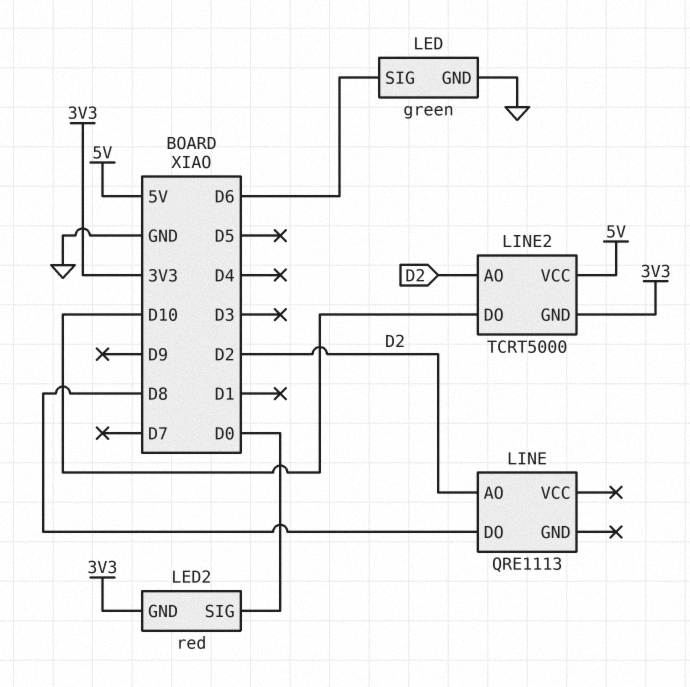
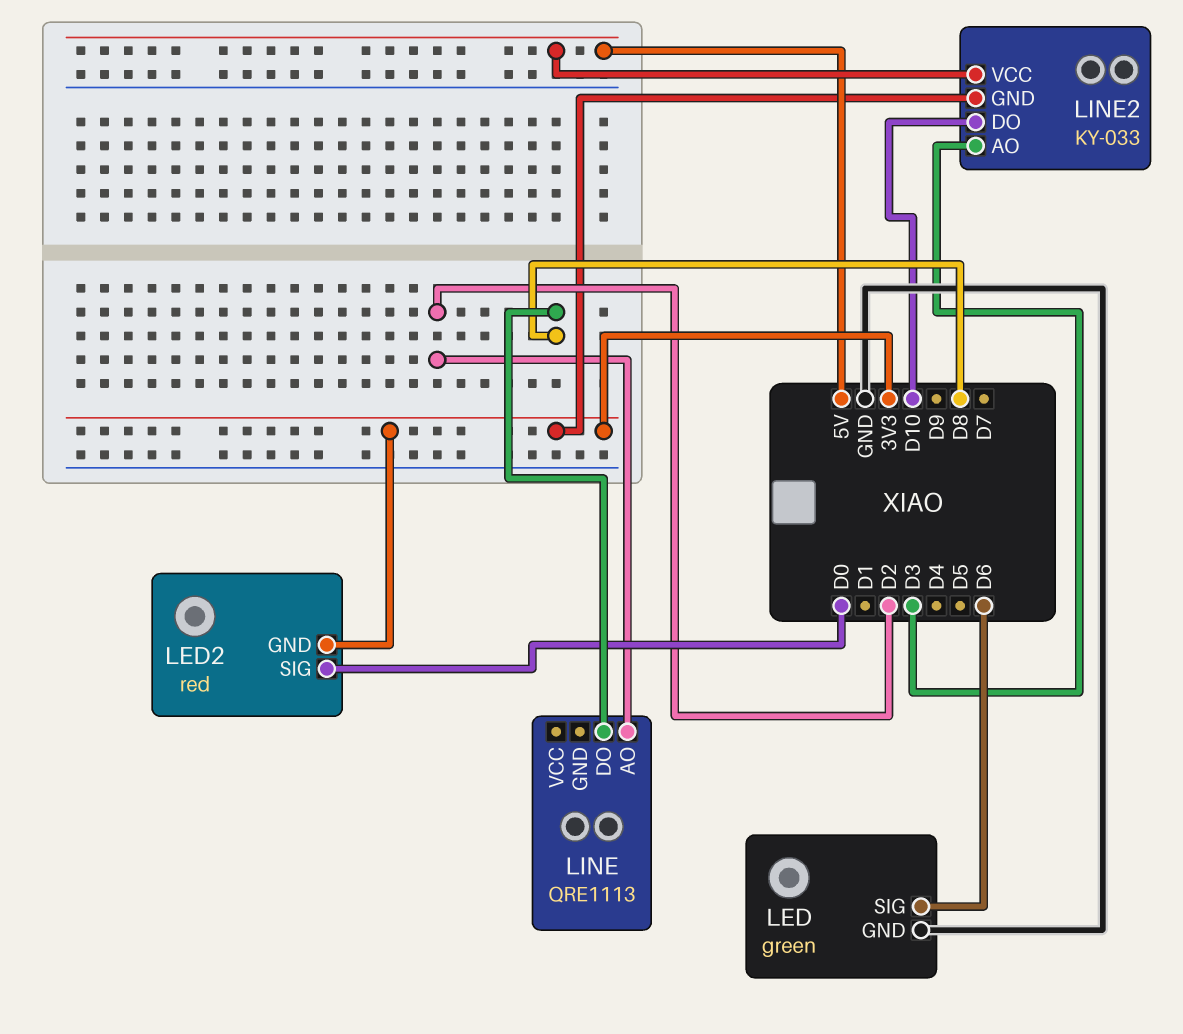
LINE2: TCRT5000 -> KY-033
LINE2 pin AO: D2 -> D3

